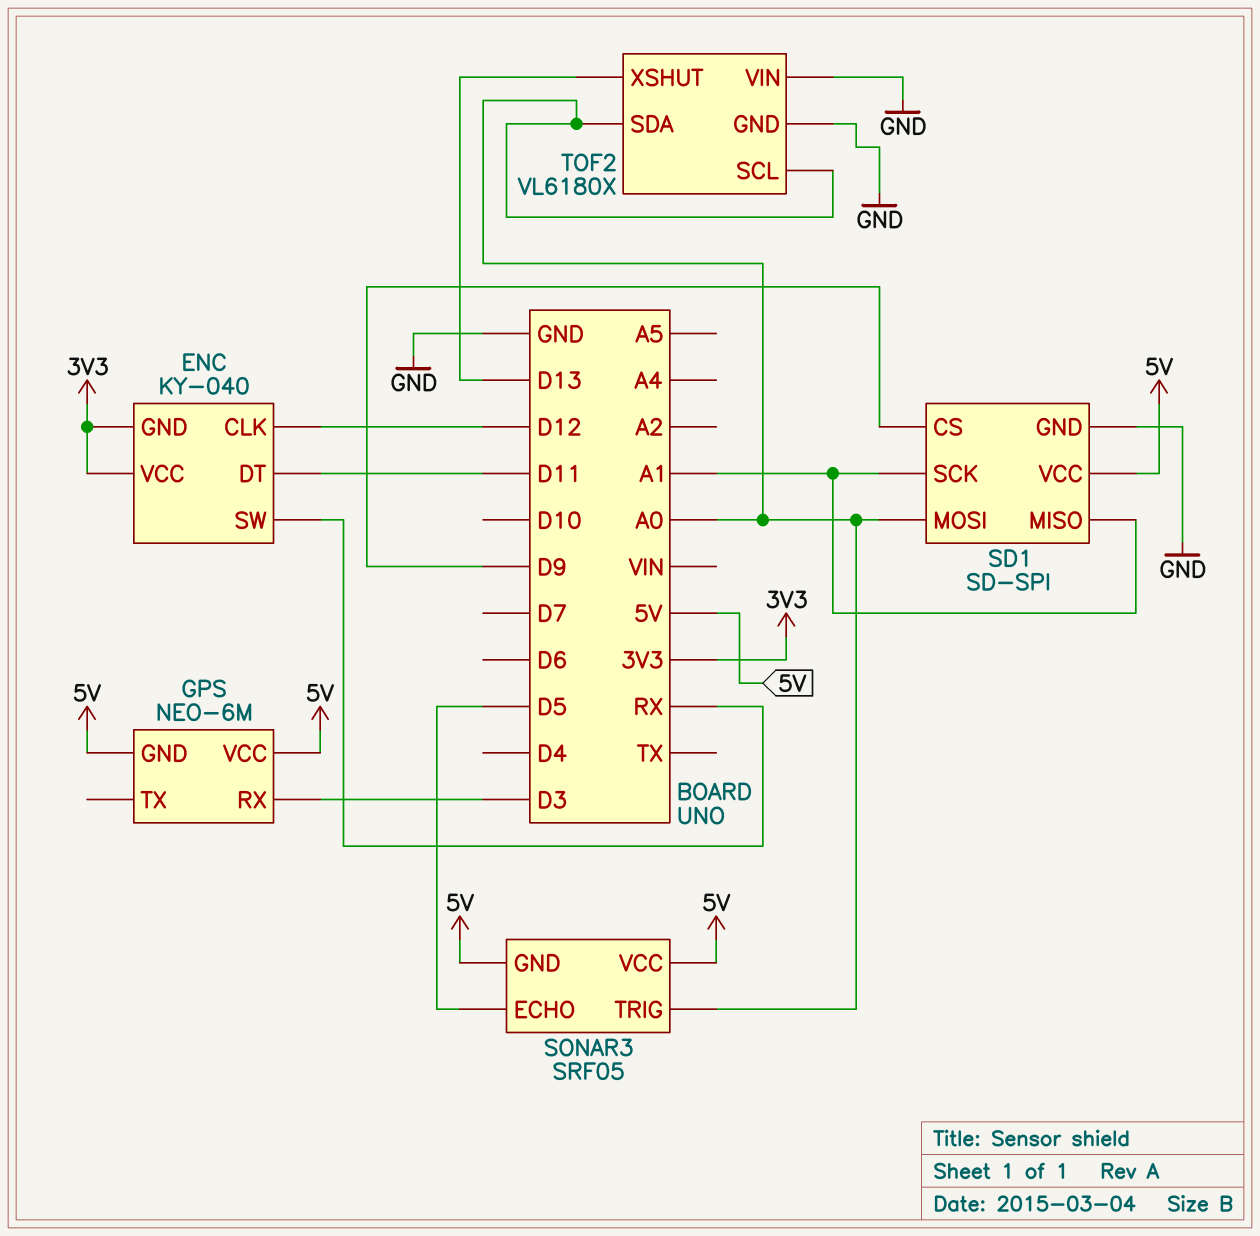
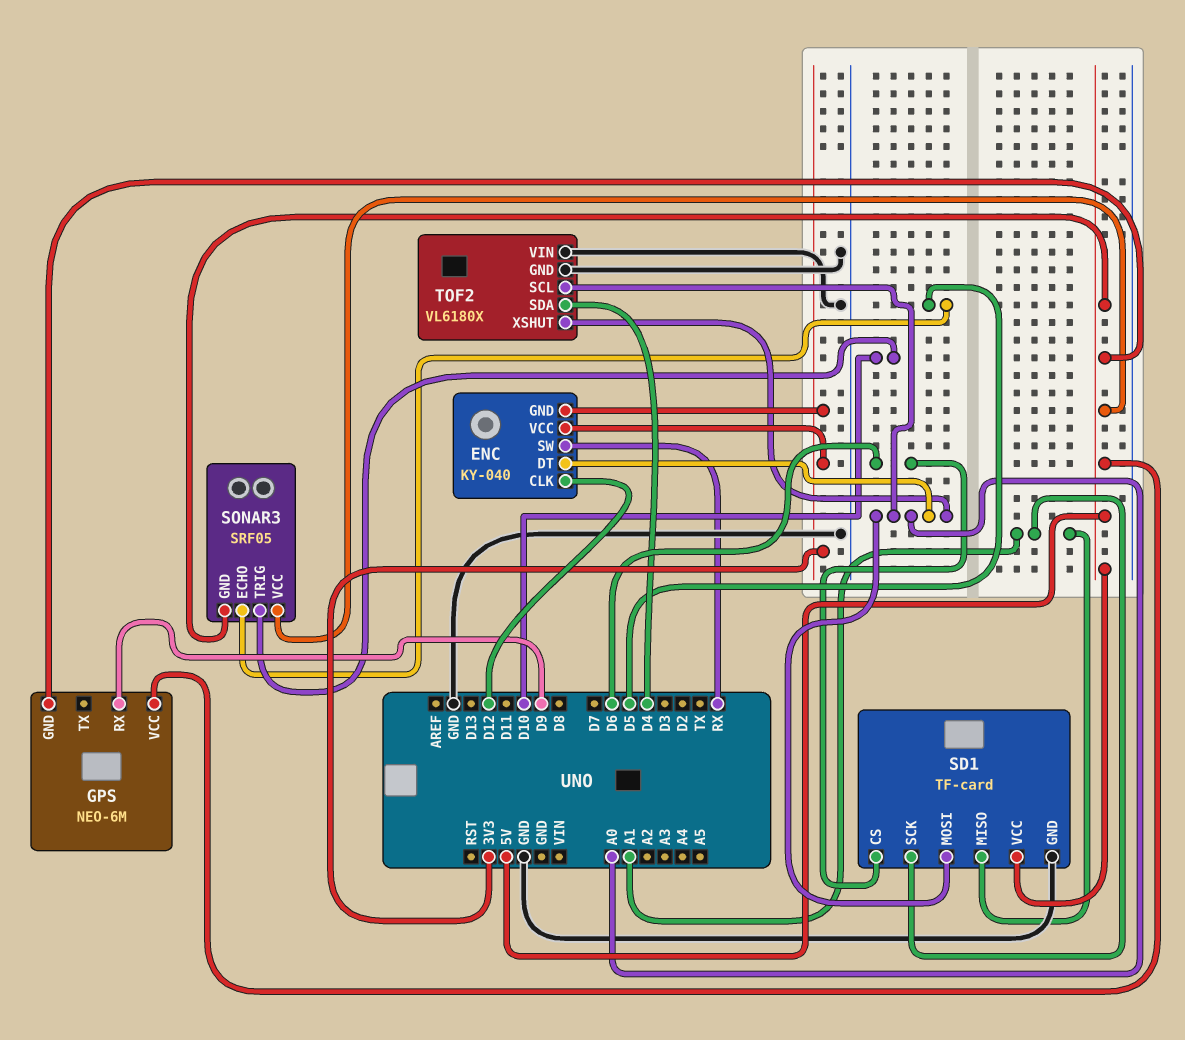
ENC pin DT: D11 -> A0
GPS pin RX: D3 -> D9
SD1: SD-SPI -> TF-card
SD1 pin CS: D9 -> D6
SONAR3 pin TRIG: A0 -> D10
TOF2 pin SDA: A0 -> D4
TOF2 pin XSHUT: D13 -> A0

